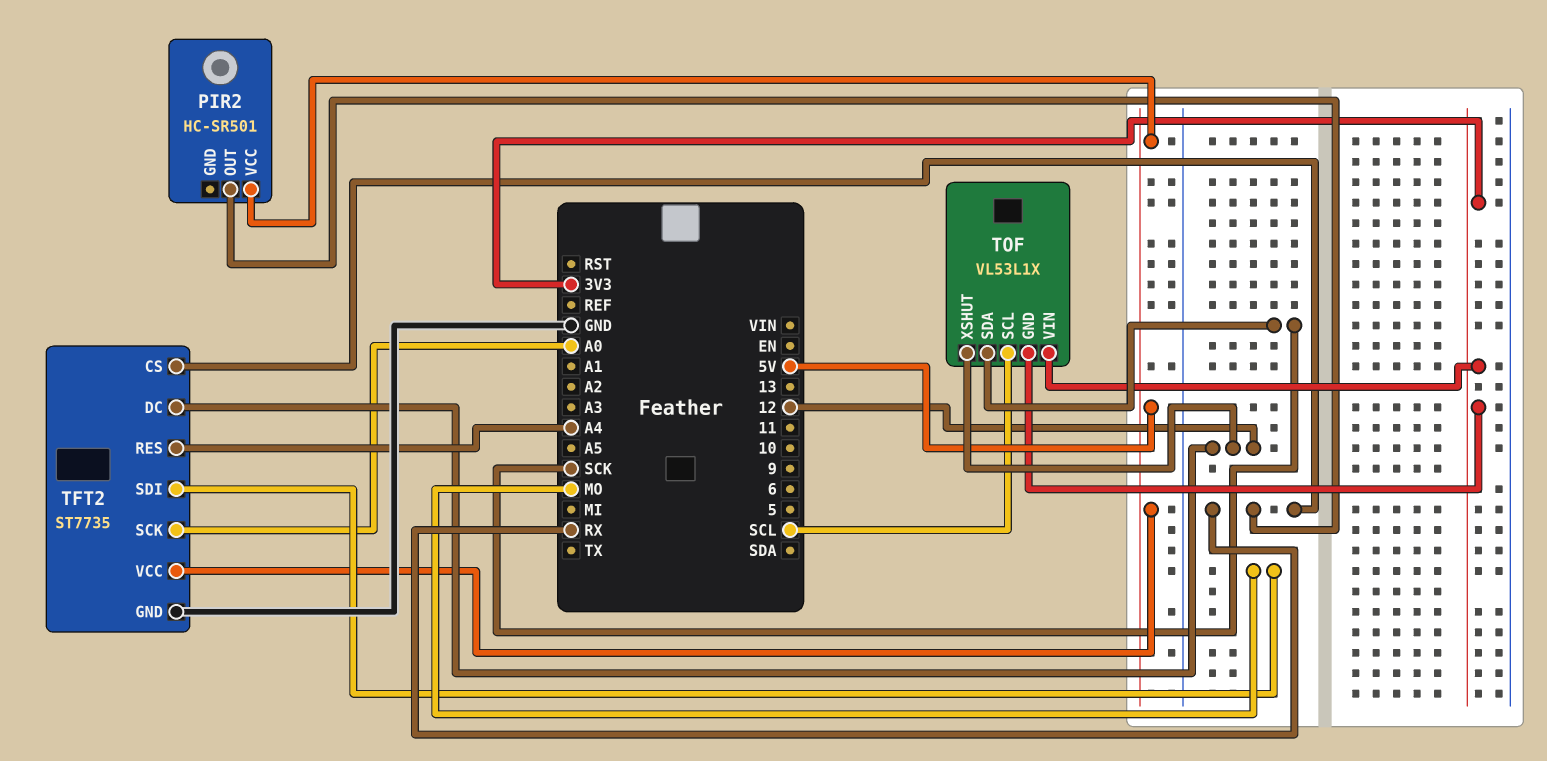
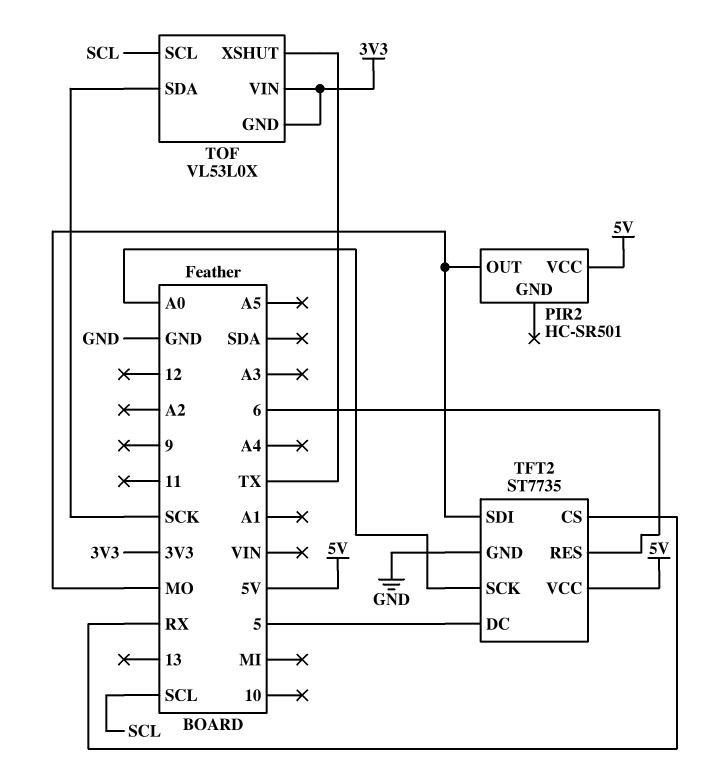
PIR2 pin OUT: RX -> MO
TFT2 pin DC: 12 -> 5
TFT2 pin RES: A4 -> 6
TOF: VL53L1X -> VL53L0X
TOF pin XSHUT: 12 -> TX

